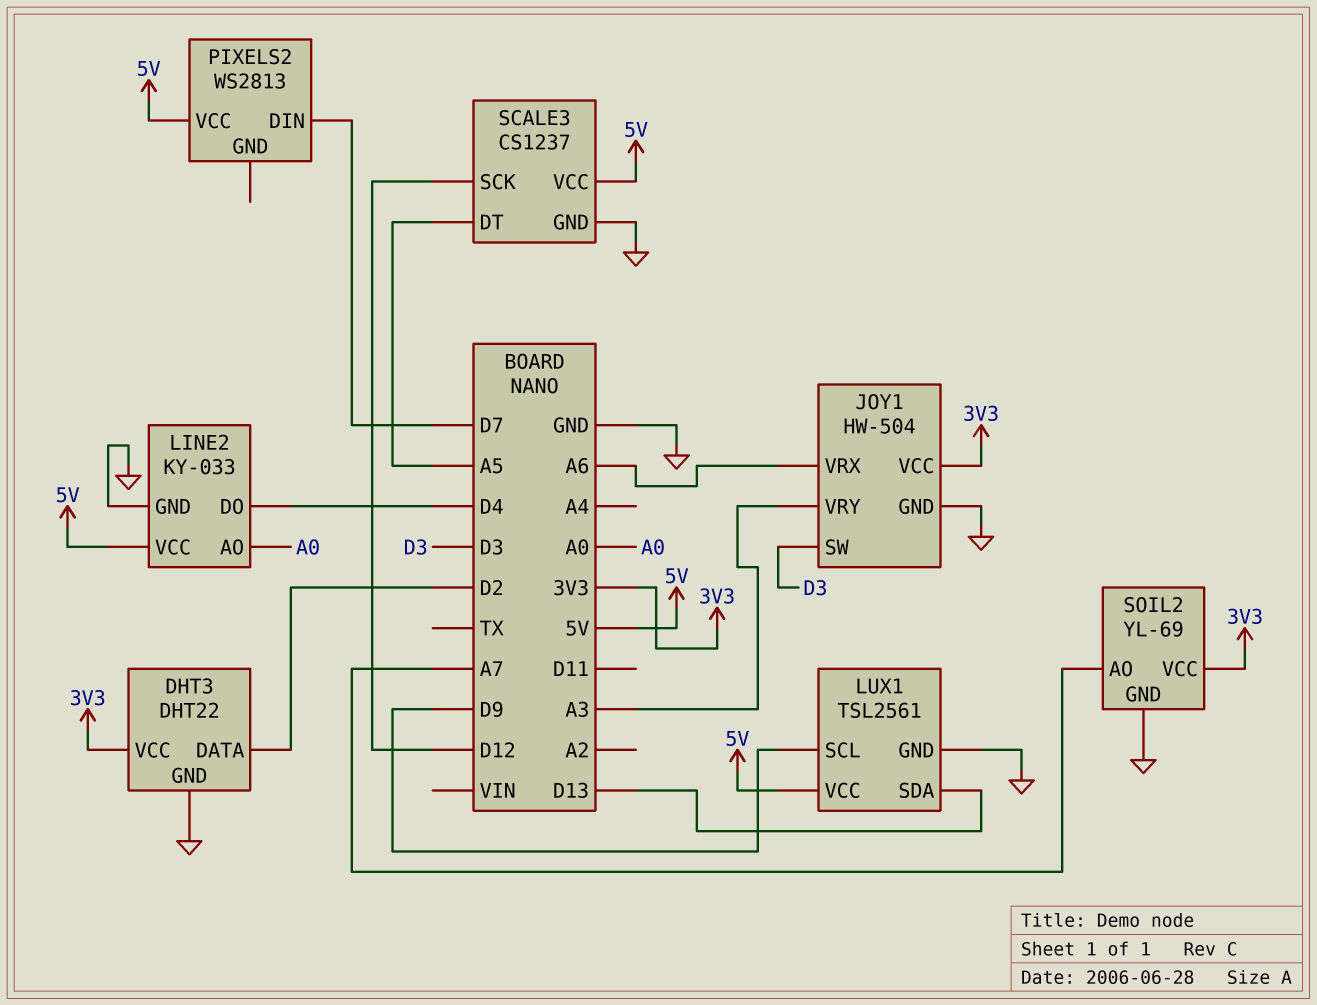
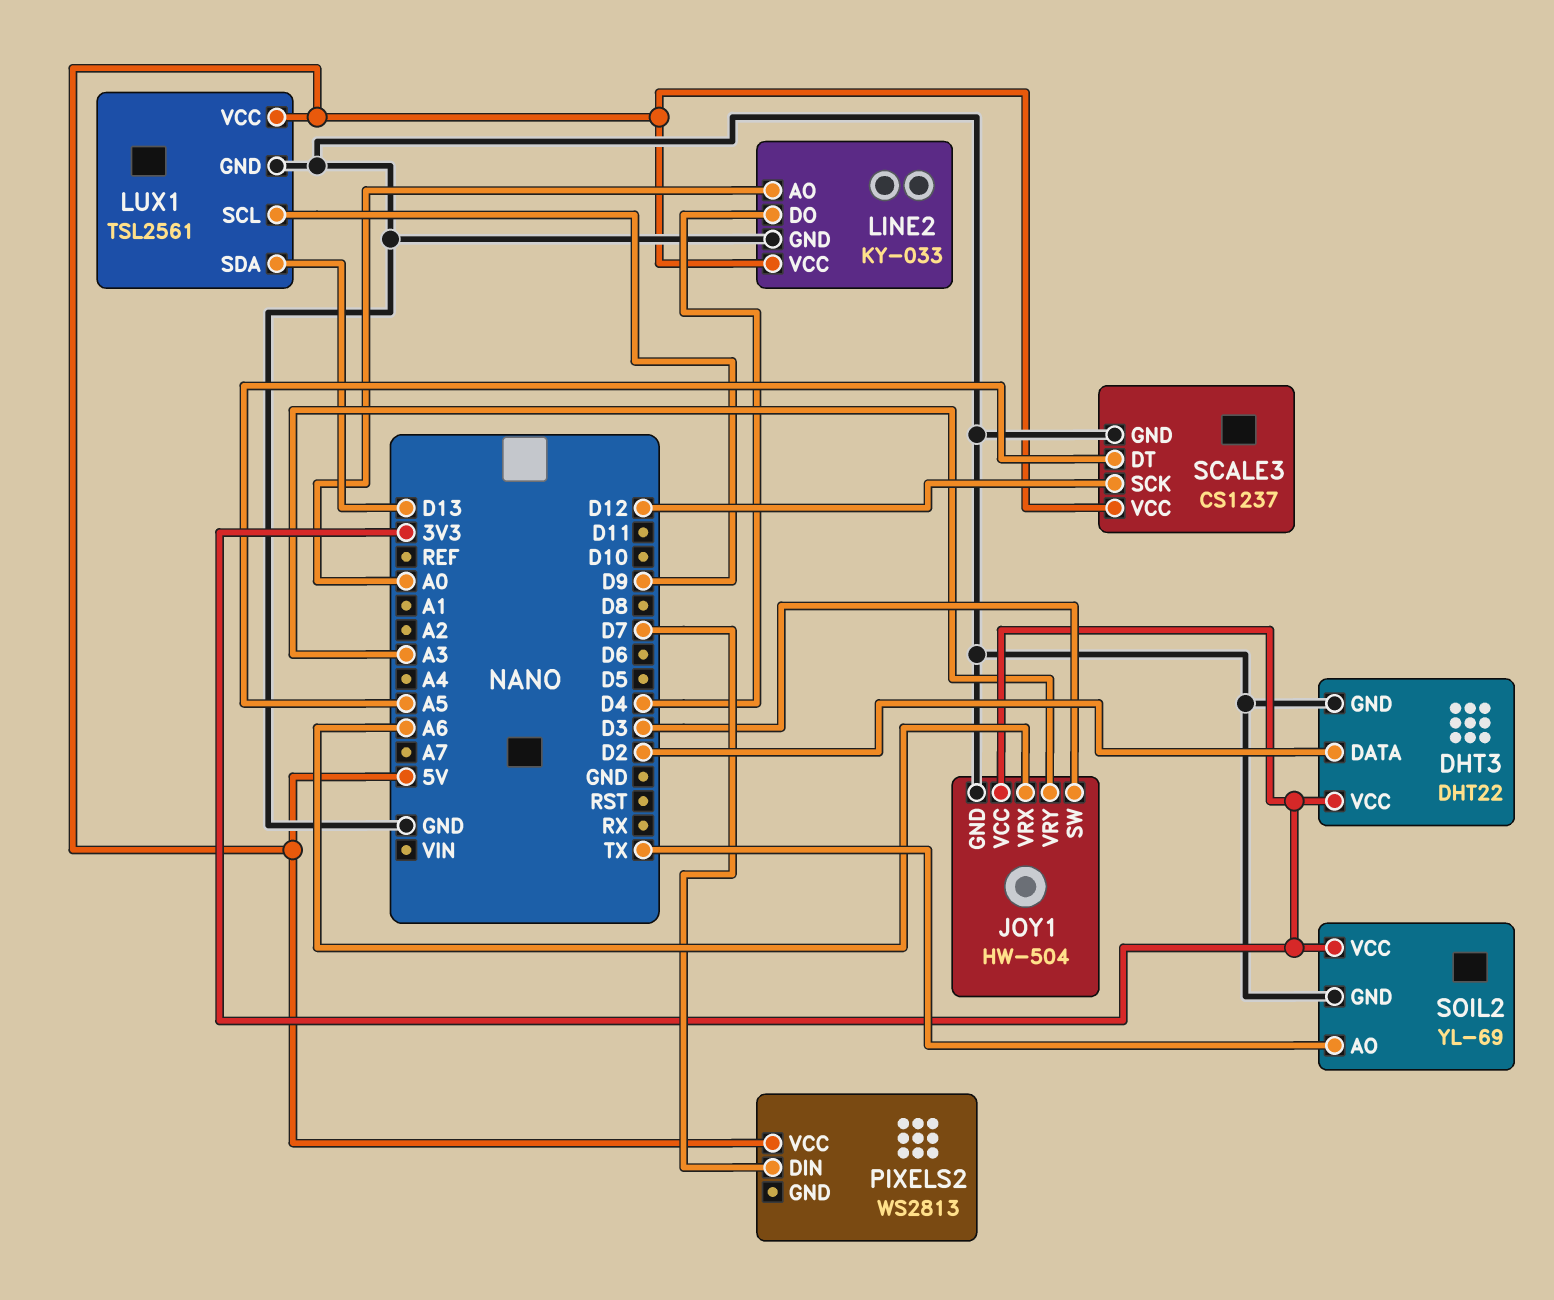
SOIL2 pin AO: A7 -> TX

